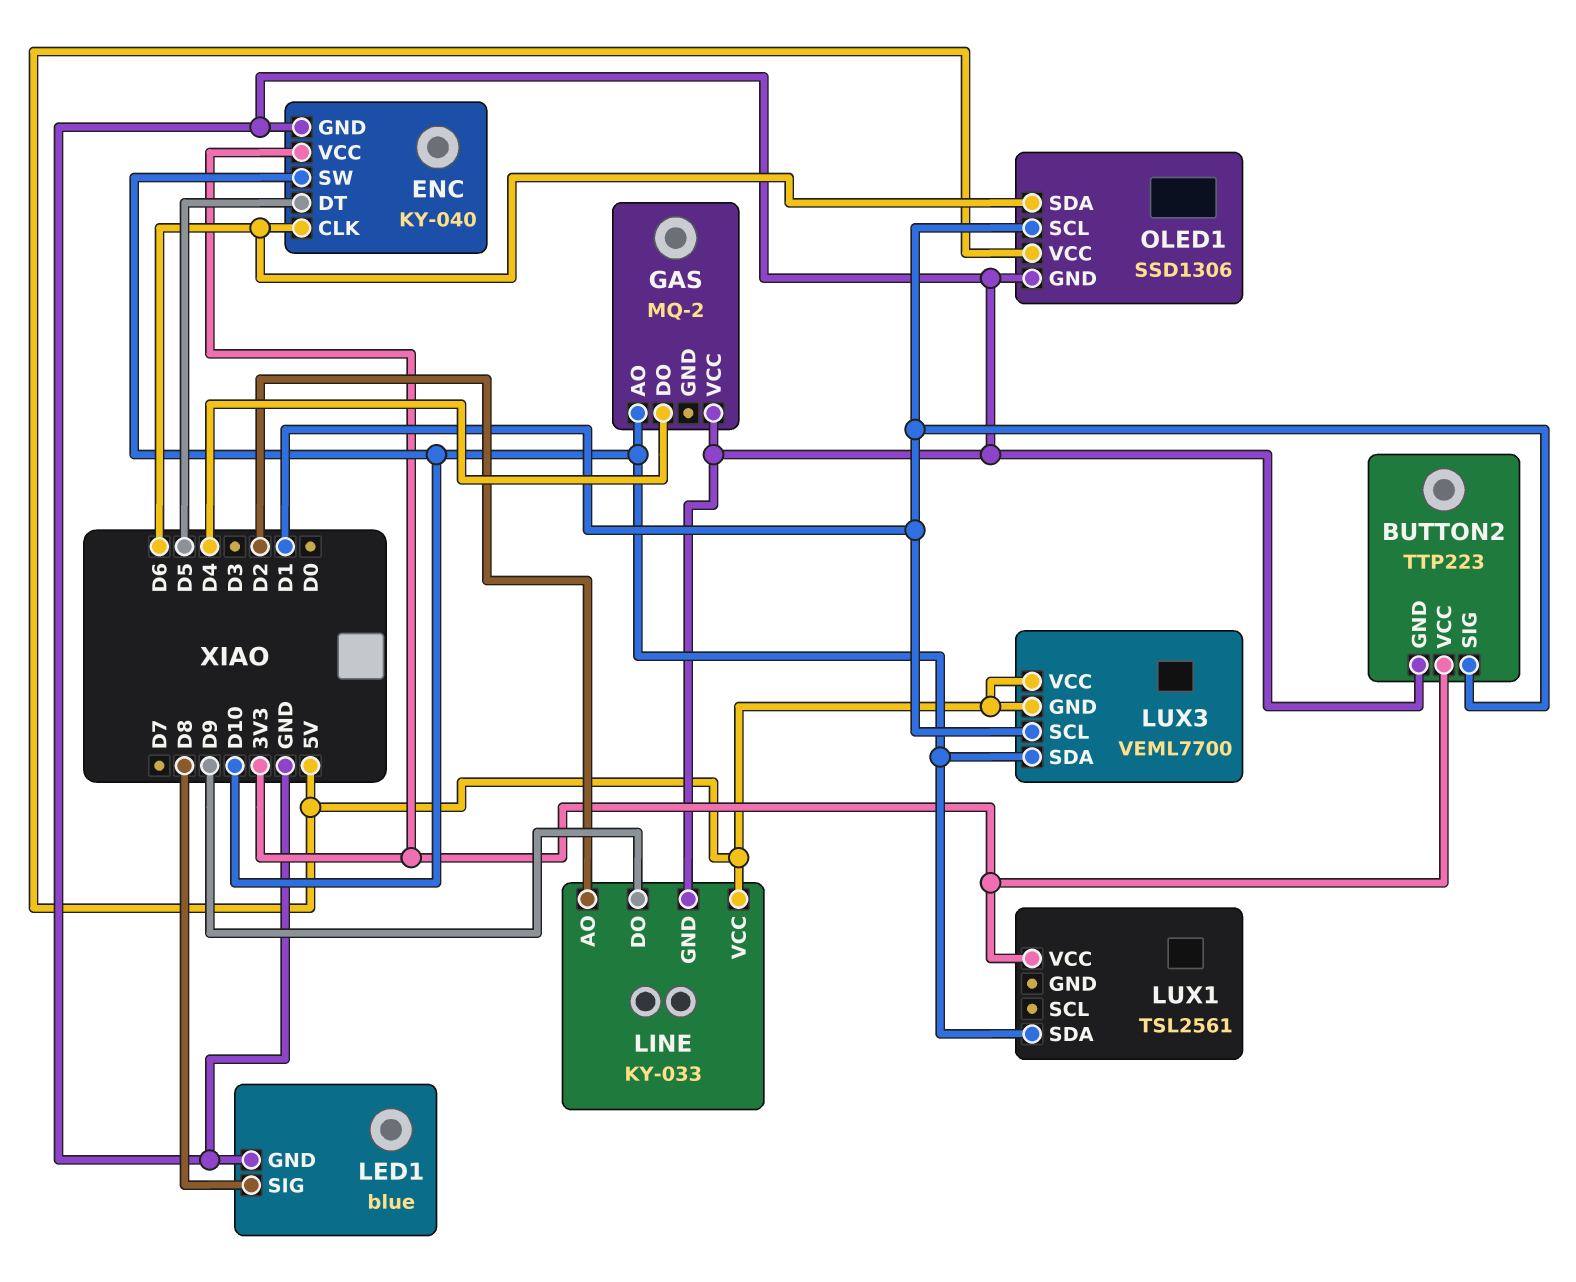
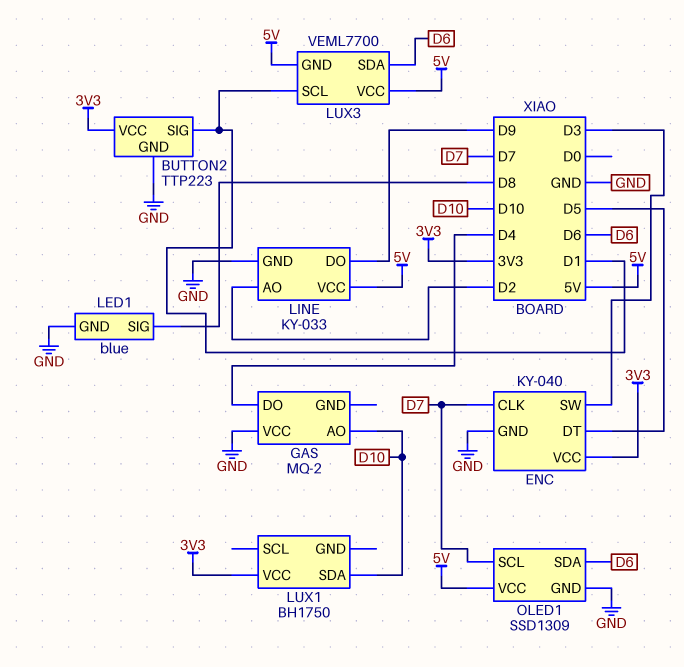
ENC pin CLK: D6 -> D7
ENC pin SW: D10 -> D3
LUX1: TSL2561 -> BH1750
LUX3 pin SDA: D10 -> D6
OLED1: SSD1306 -> SSD1309
OLED1 pin SCL: D1 -> D7

